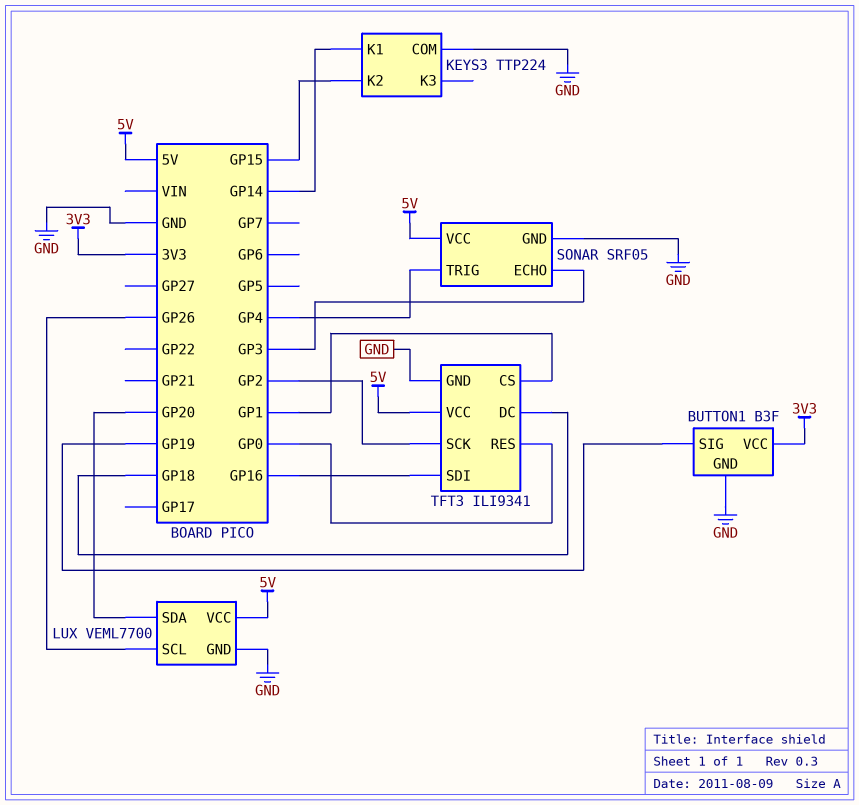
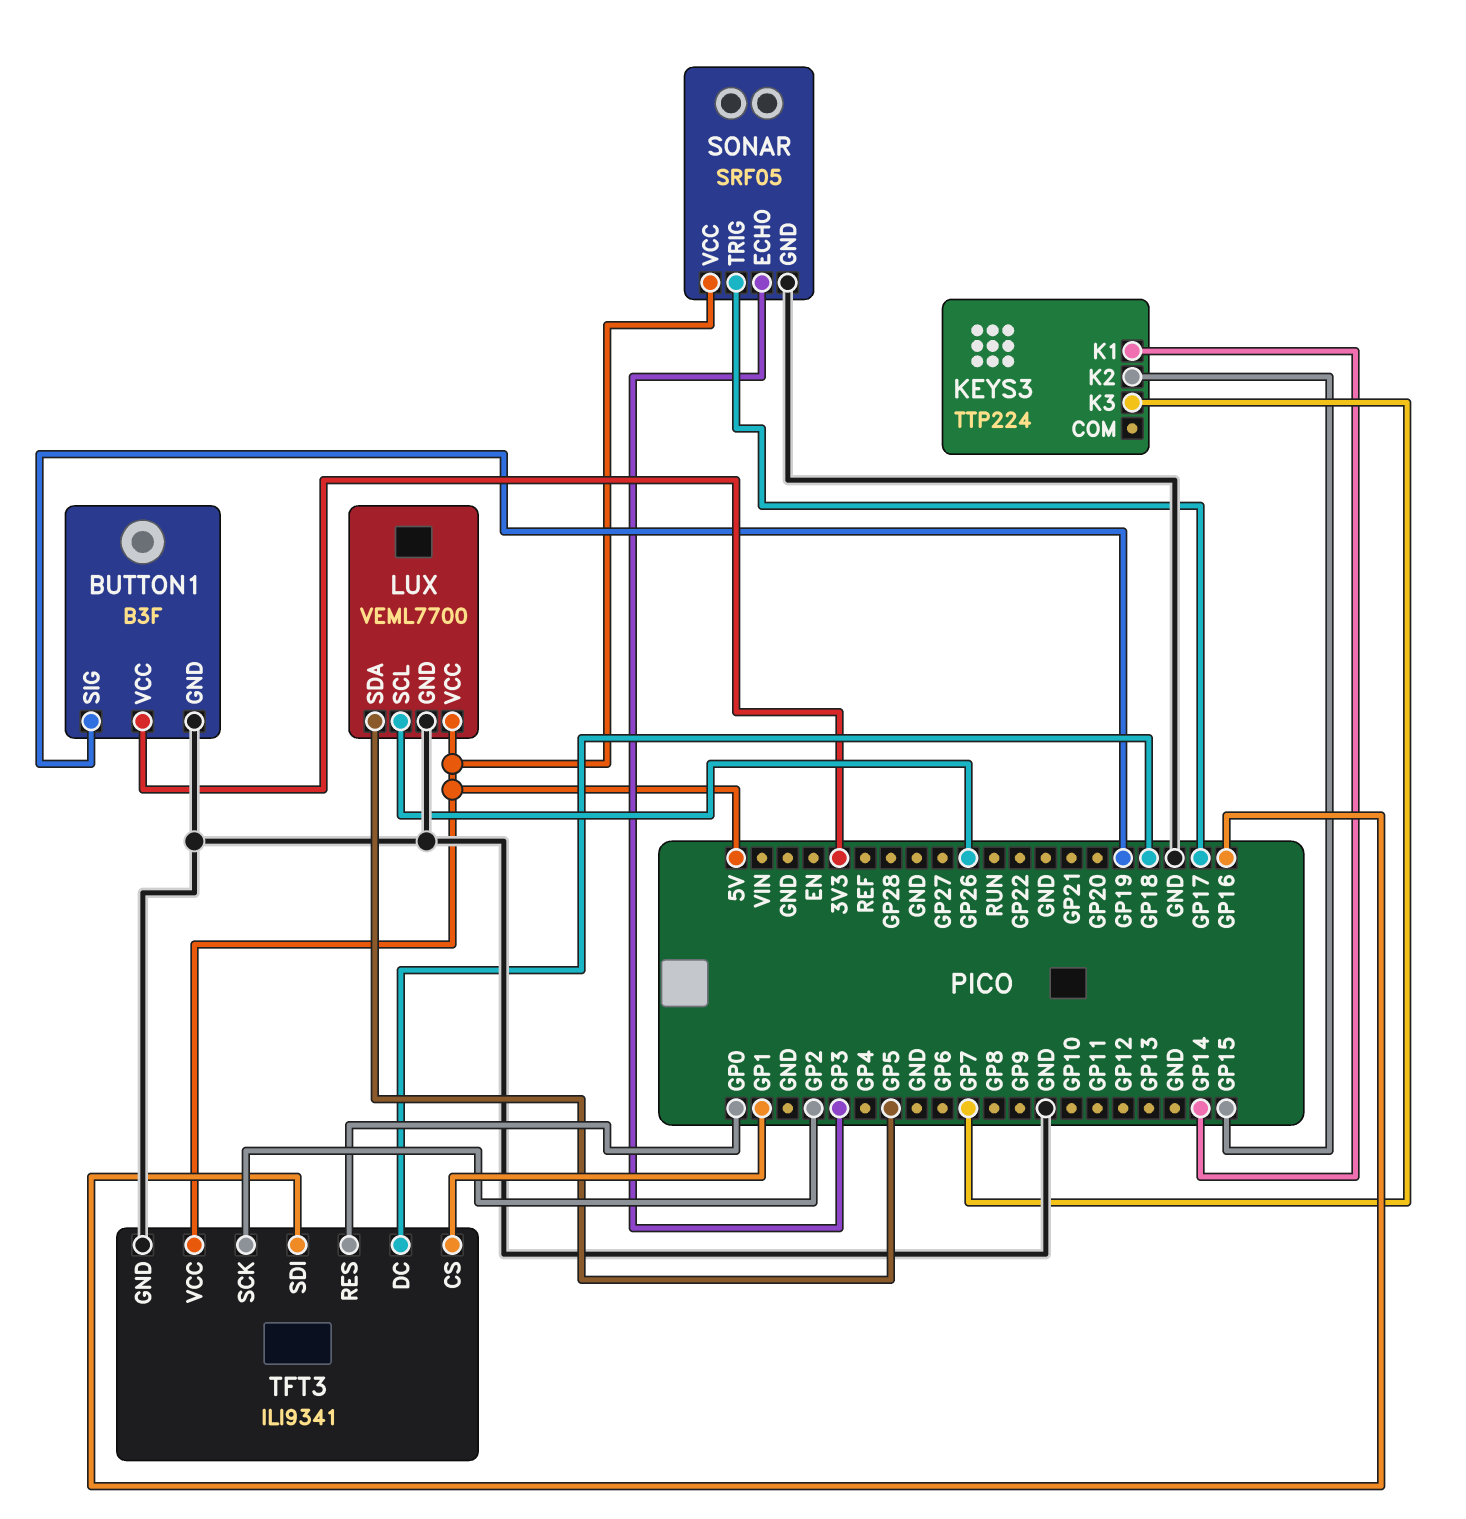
KEYS3 pin COM: GND -> none
KEYS3 pin K3: none -> GP7
LUX pin SDA: GP20 -> GP5
SONAR pin TRIG: GP4 -> GP17

